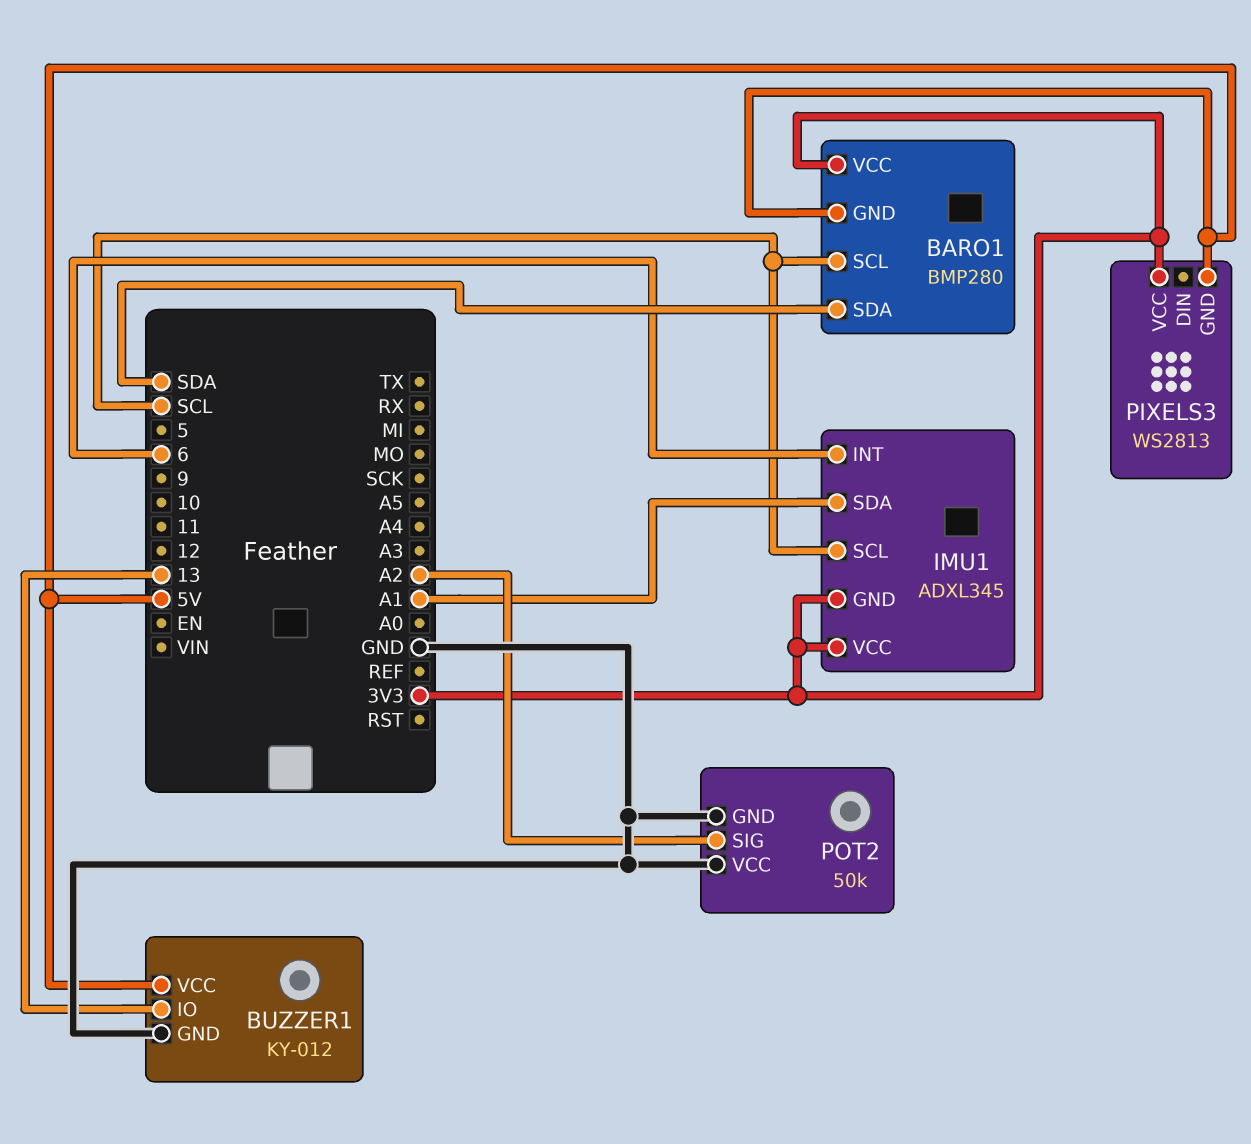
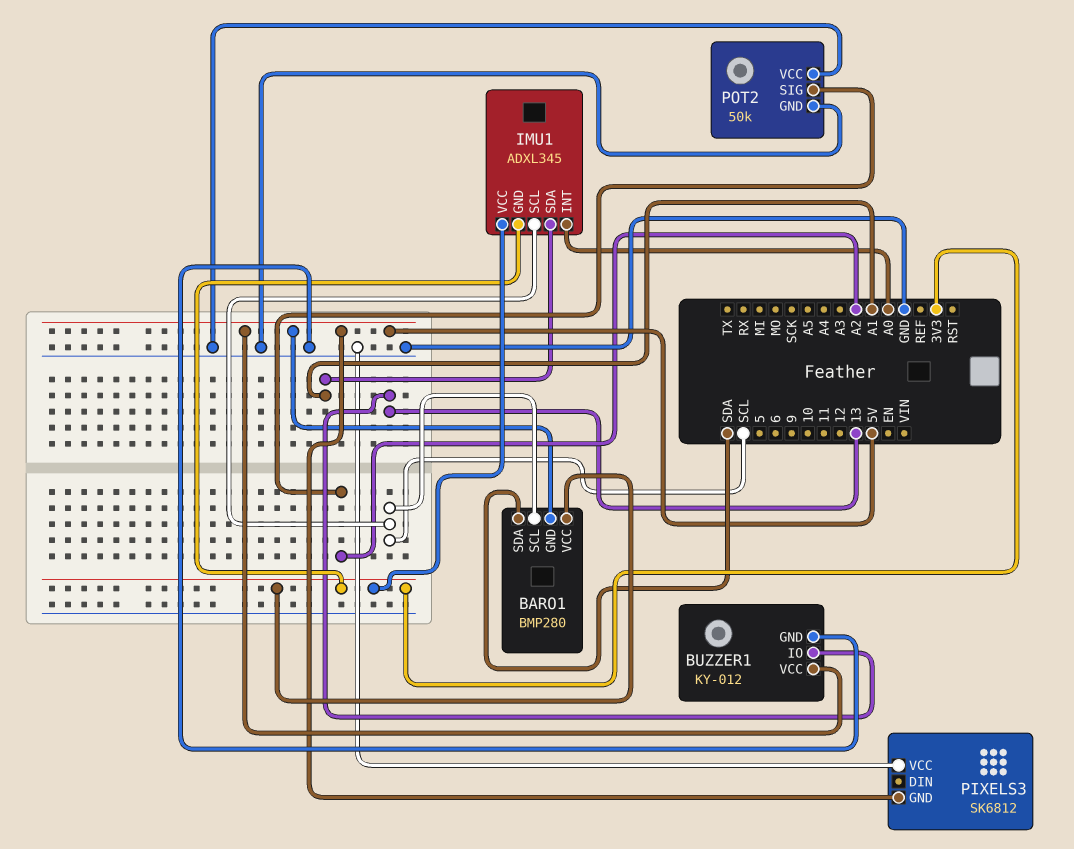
IMU1 pin INT: 6 -> A0
PIXELS3: WS2813 -> SK6812
PIXELS3 pin VCC: 3V3 -> GND

